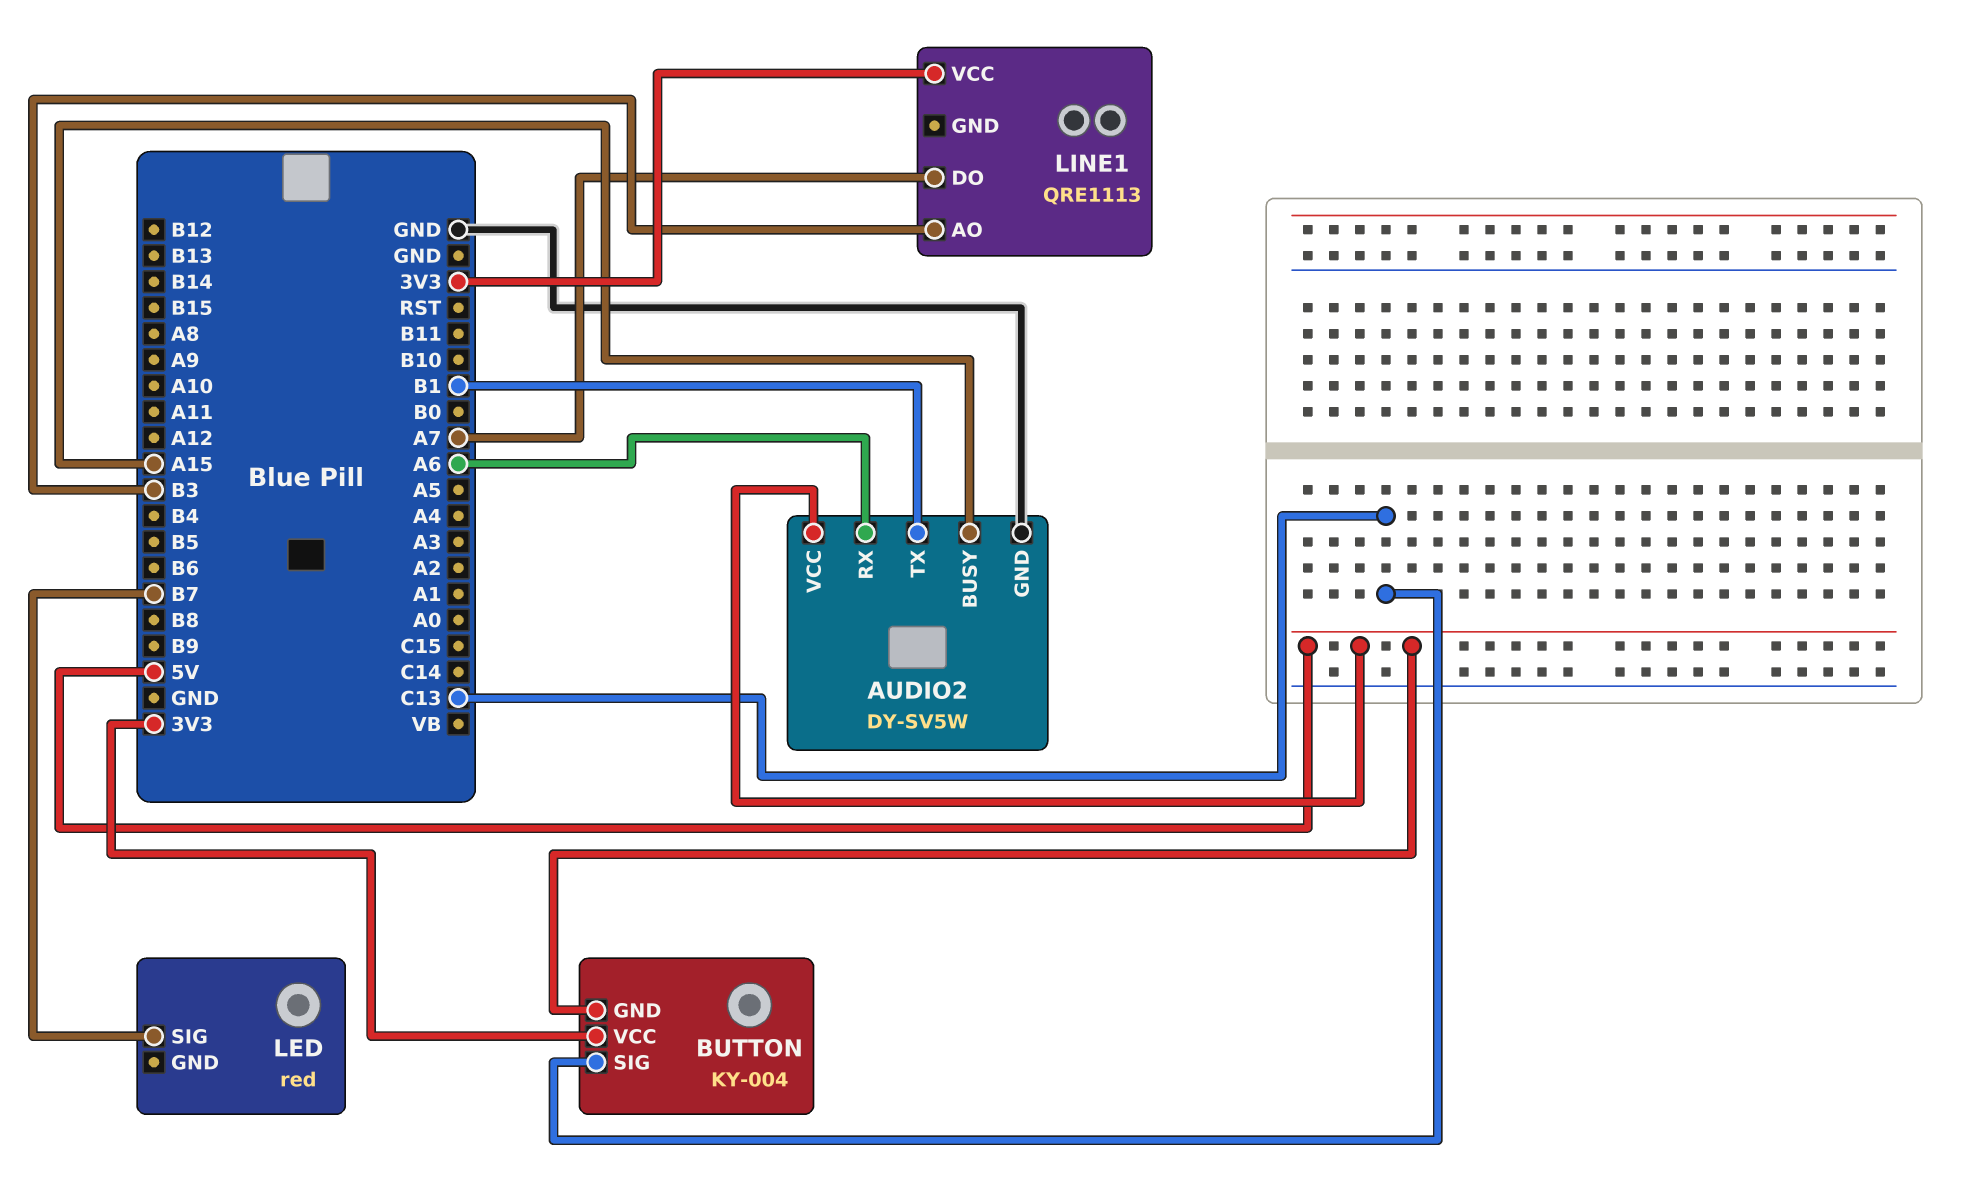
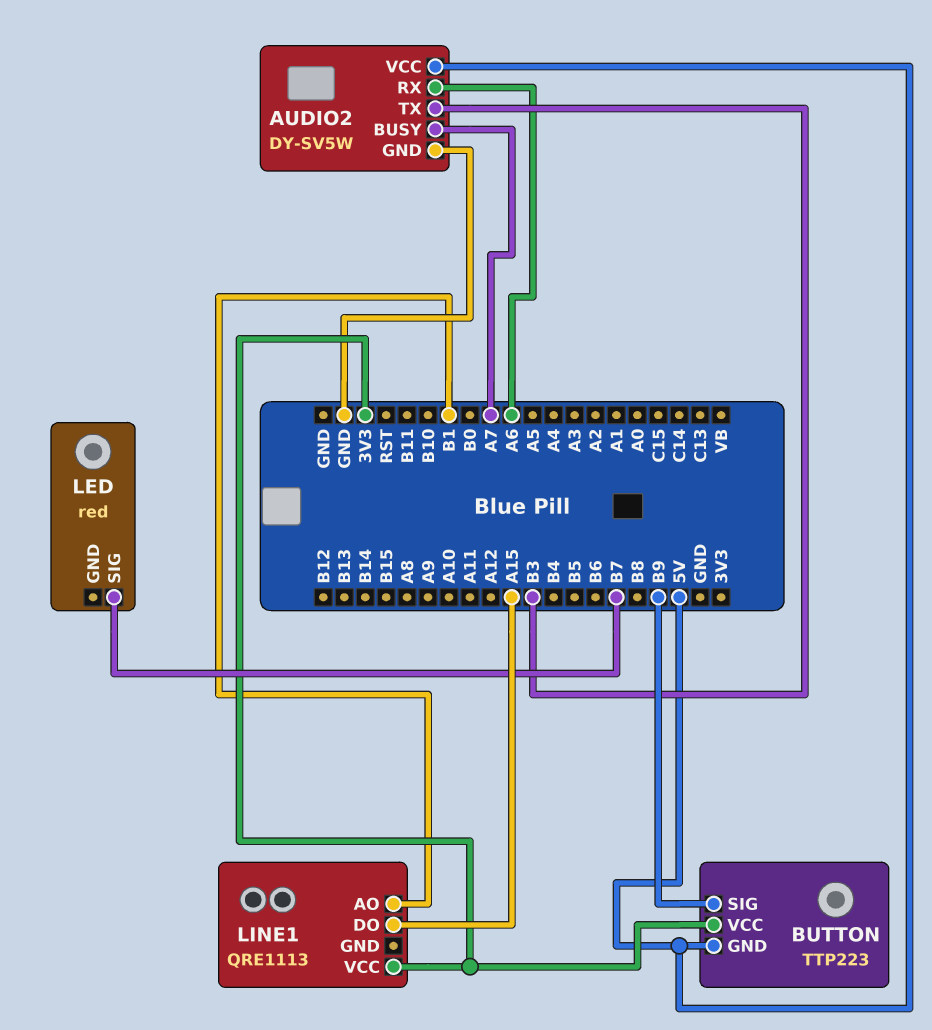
AUDIO2 pin BUSY: A15 -> A7
AUDIO2 pin TX: B1 -> B3
BUTTON: KY-004 -> TTP223
BUTTON pin SIG: C13 -> B9
LINE1 pin AO: B3 -> B1
LINE1 pin DO: A7 -> A15

